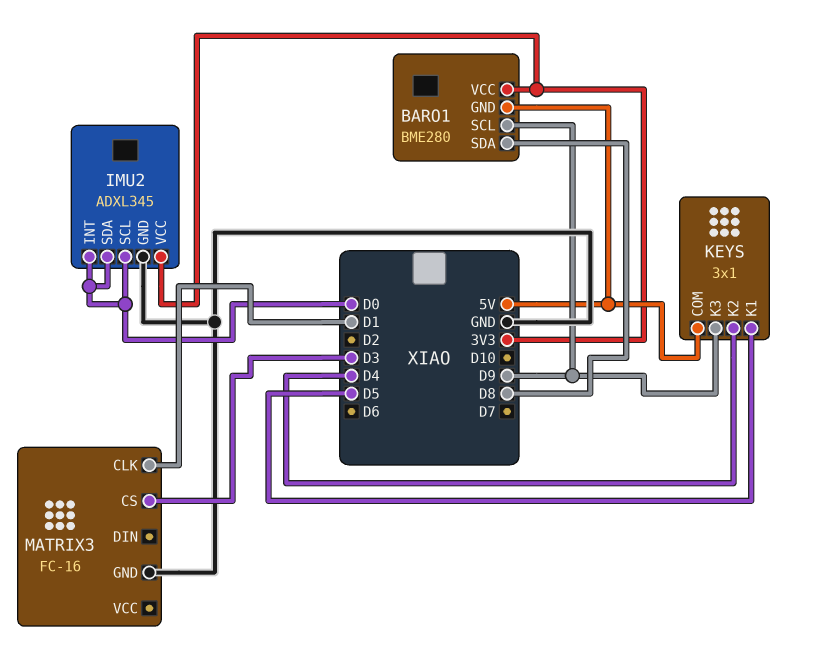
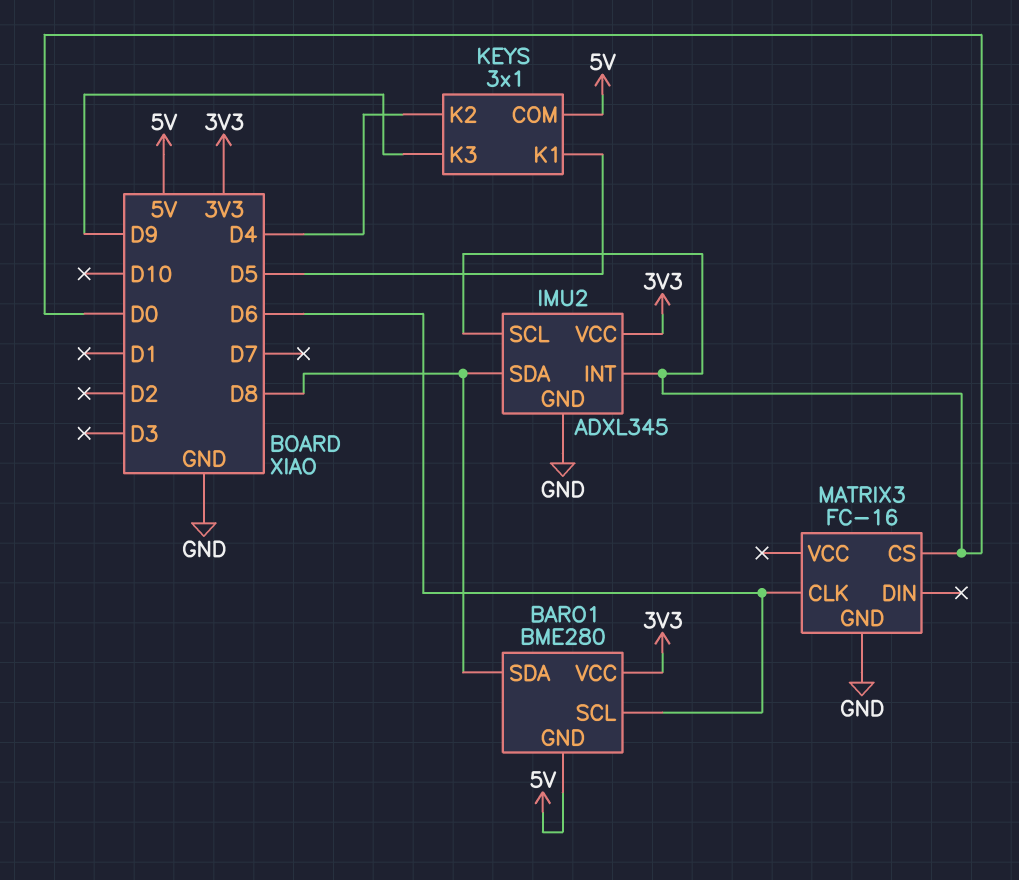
BARO1 pin SCL: D9 -> D6
IMU2 pin SDA: D0 -> D8
MATRIX3 pin CLK: D1 -> D6
MATRIX3 pin CS: D3 -> D0

